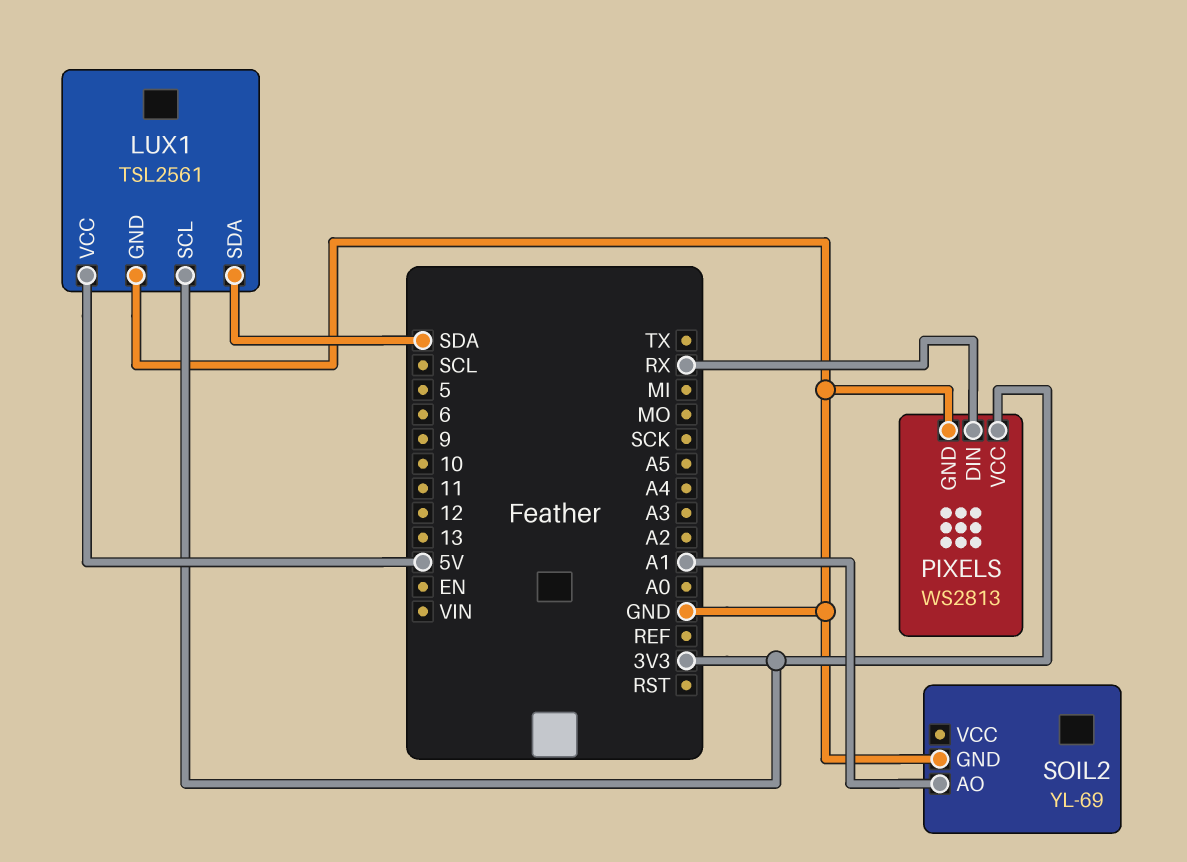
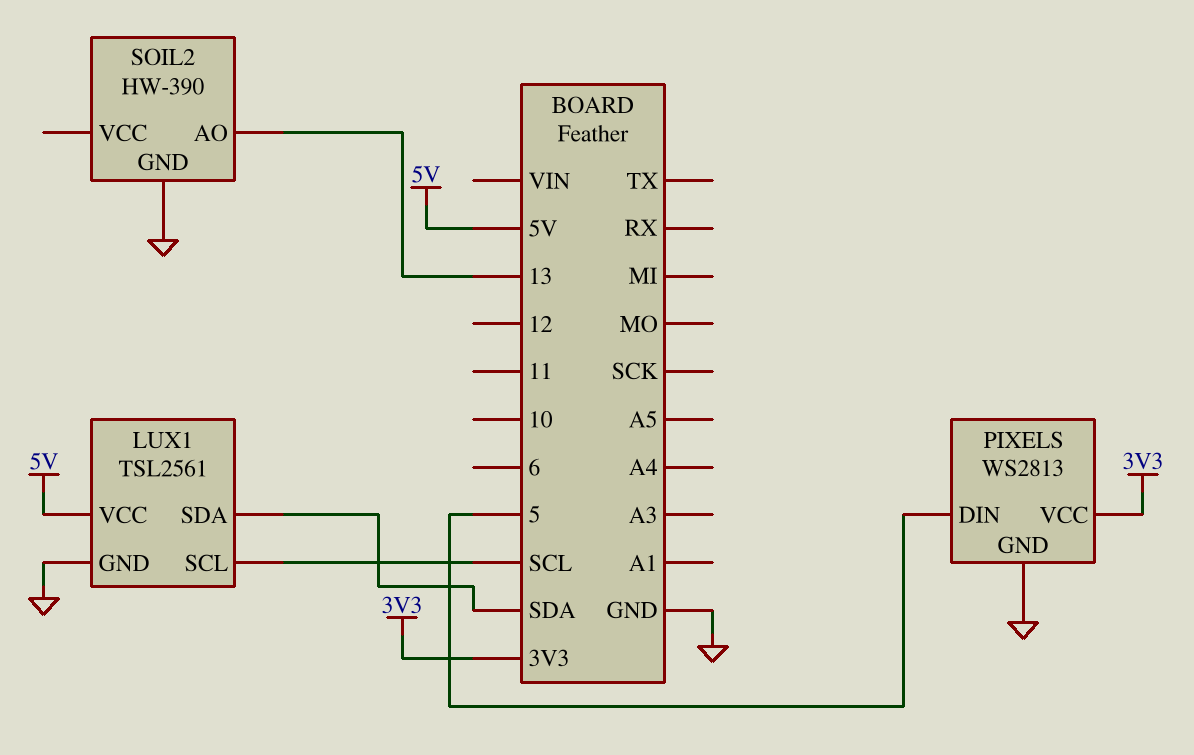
LUX1 pin SCL: 3V3 -> SCL
PIXELS pin DIN: RX -> 5
SOIL2: YL-69 -> HW-390
SOIL2 pin AO: A1 -> 13

